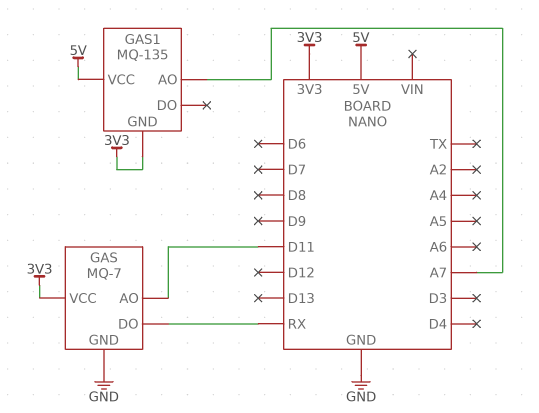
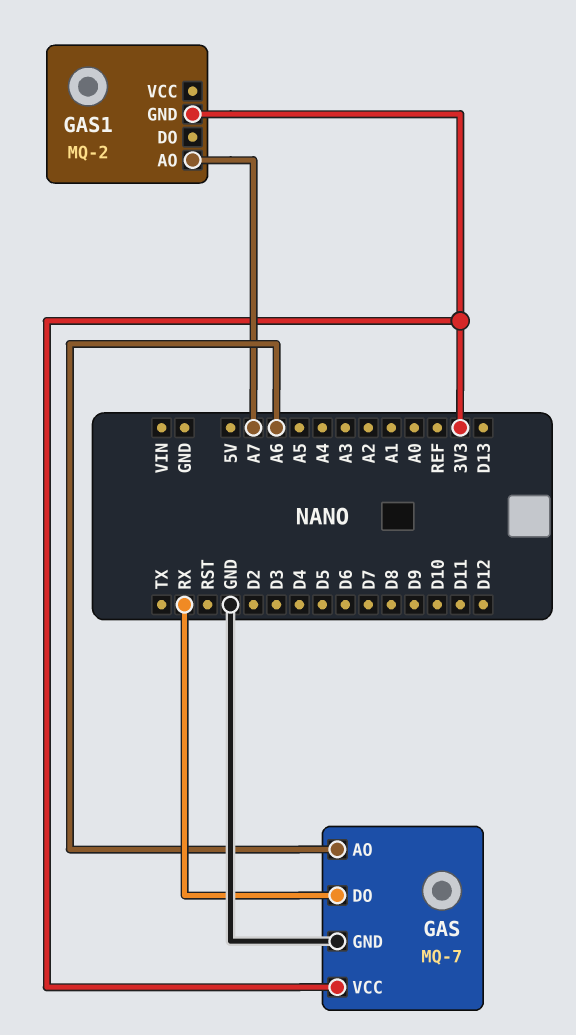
GAS pin AO: D11 -> A6
GAS1: MQ-135 -> MQ-2
GAS1 pin VCC: 5V -> none

